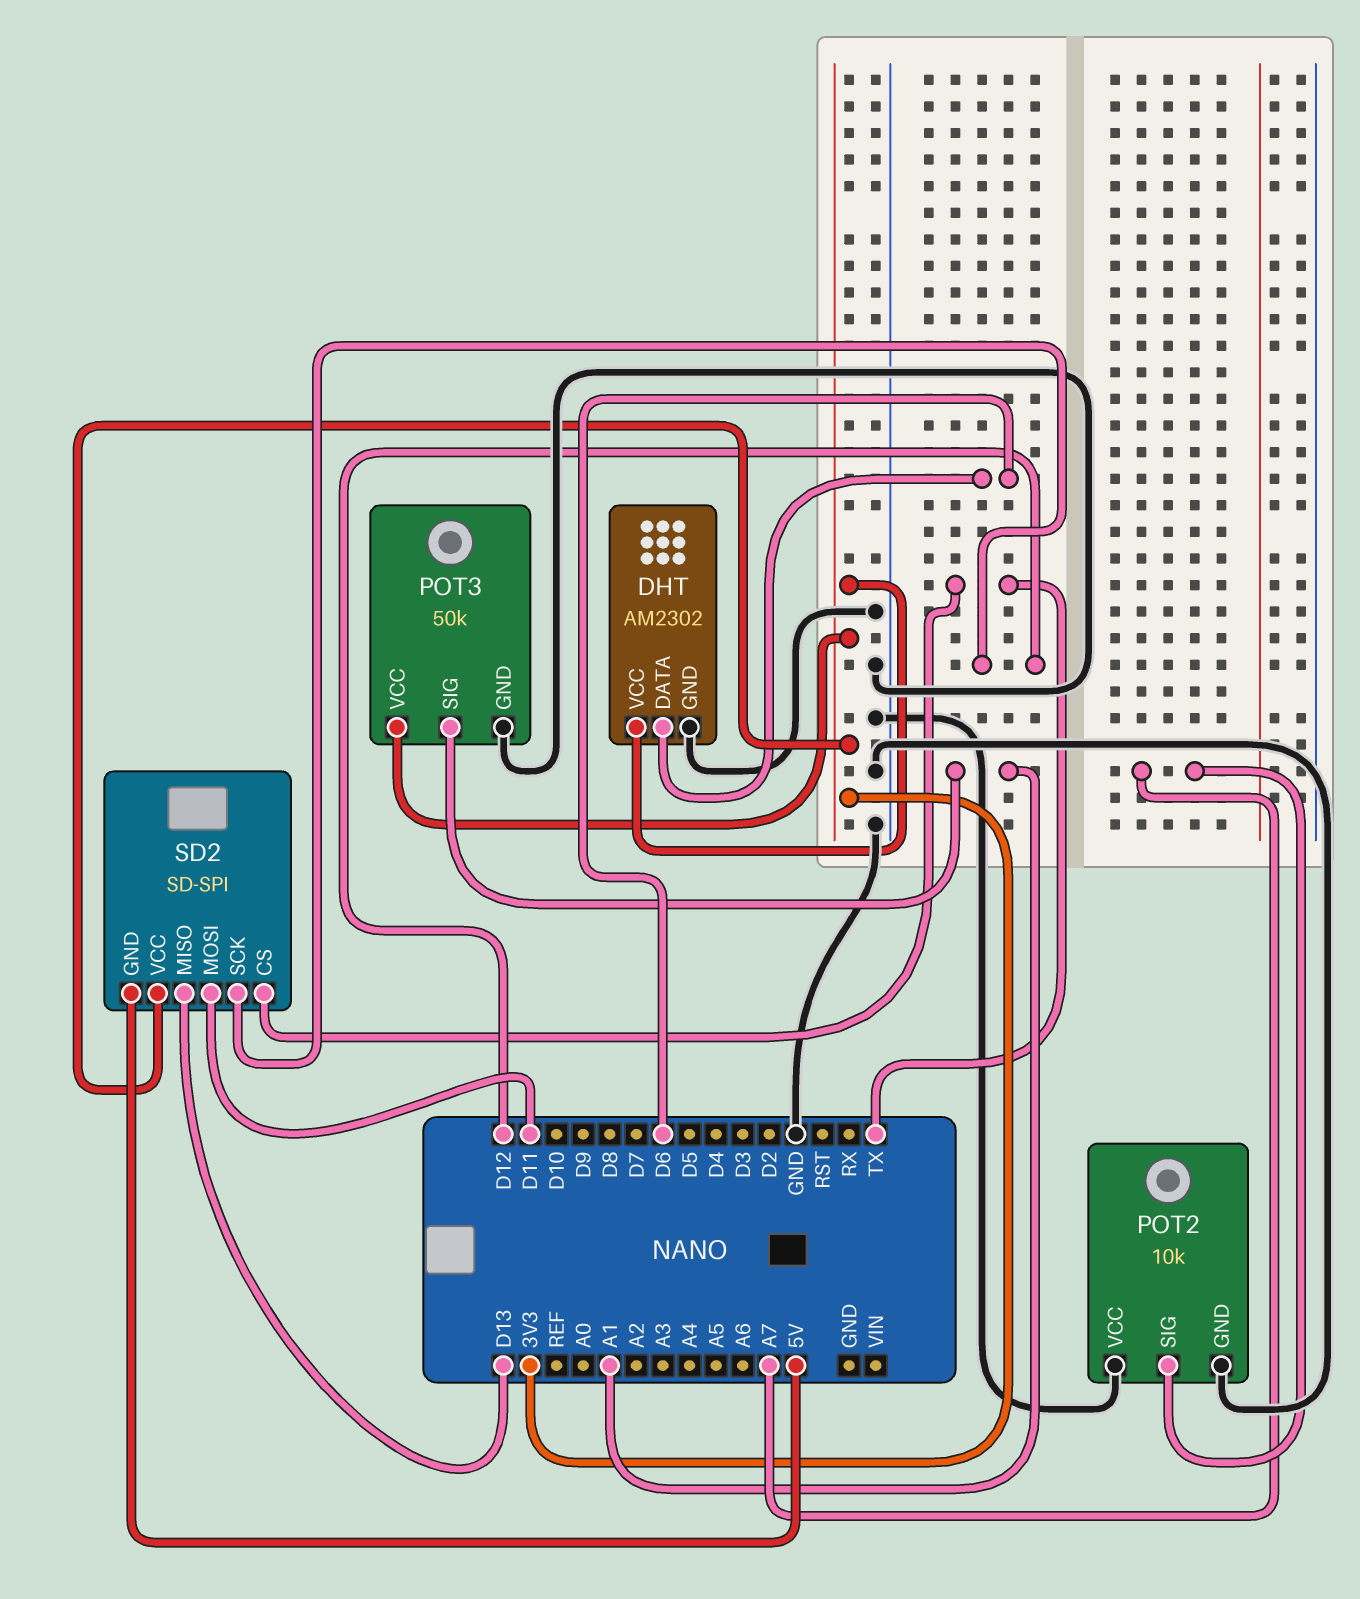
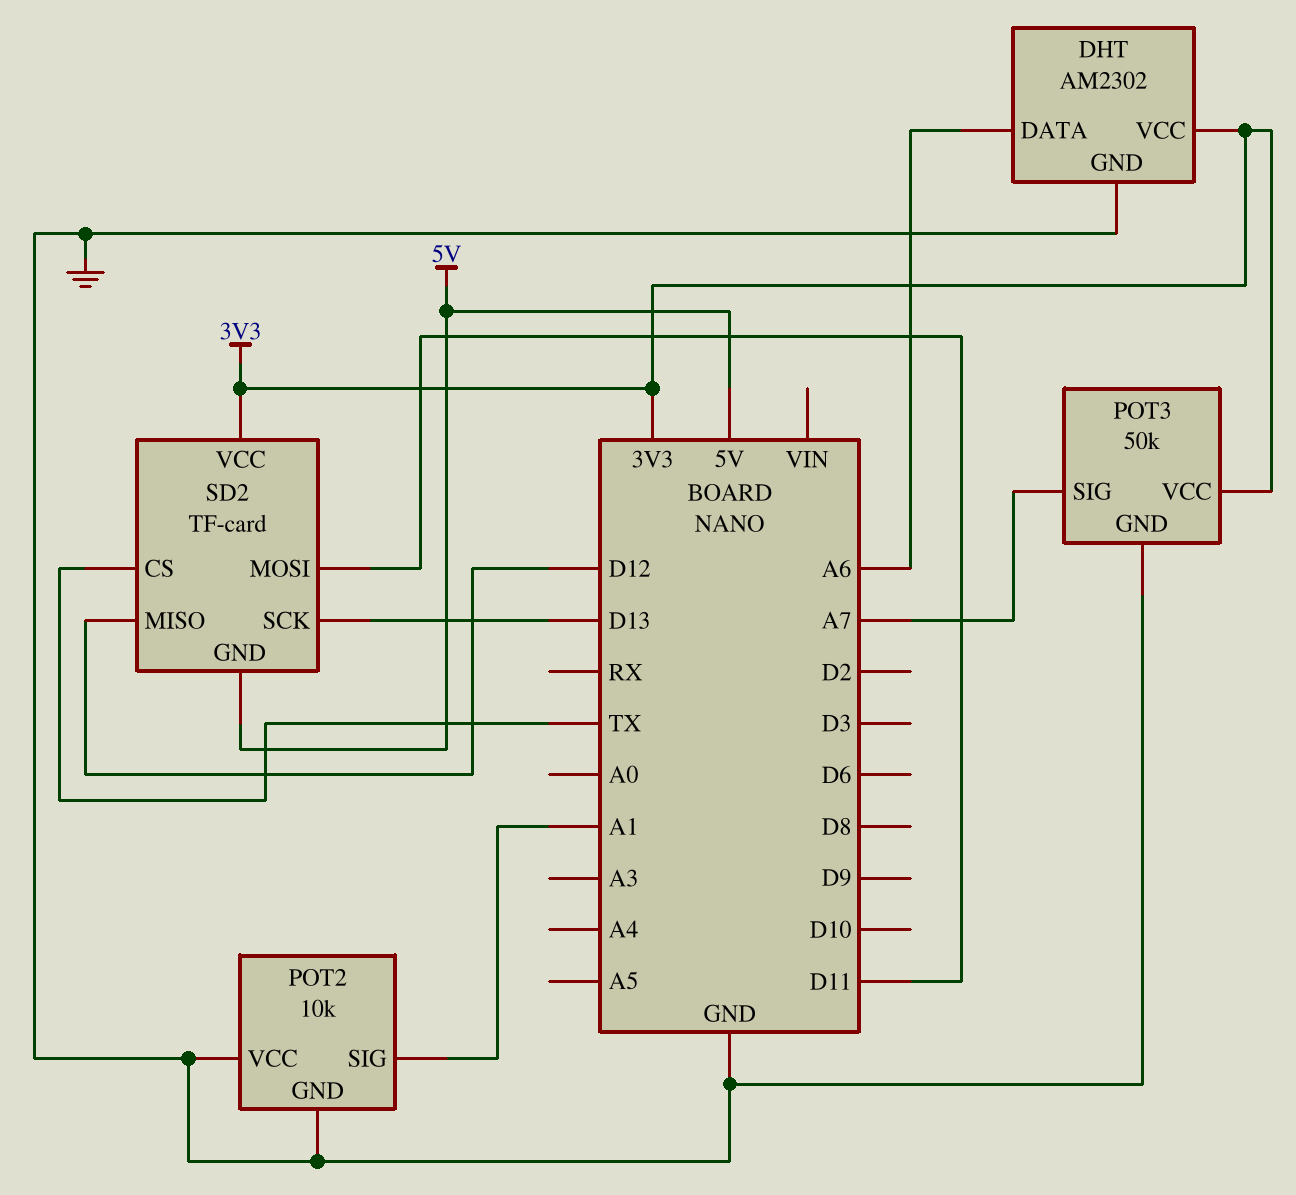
DHT pin DATA: D6 -> A6
POT2 pin SIG: A7 -> A1
POT3 pin SIG: A1 -> A7
SD2: SD-SPI -> TF-card
SD2 pin MISO: D13 -> D12
SD2 pin SCK: D12 -> D13

